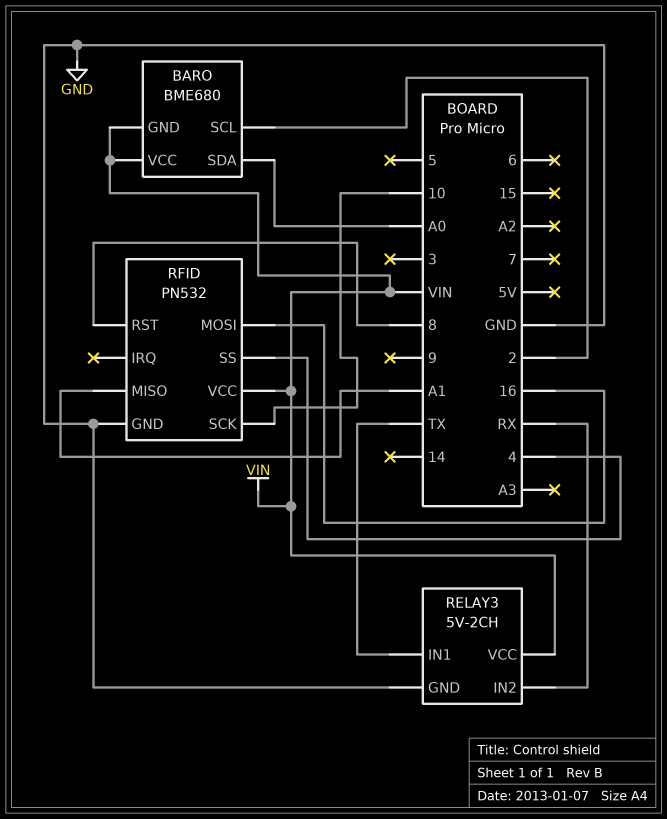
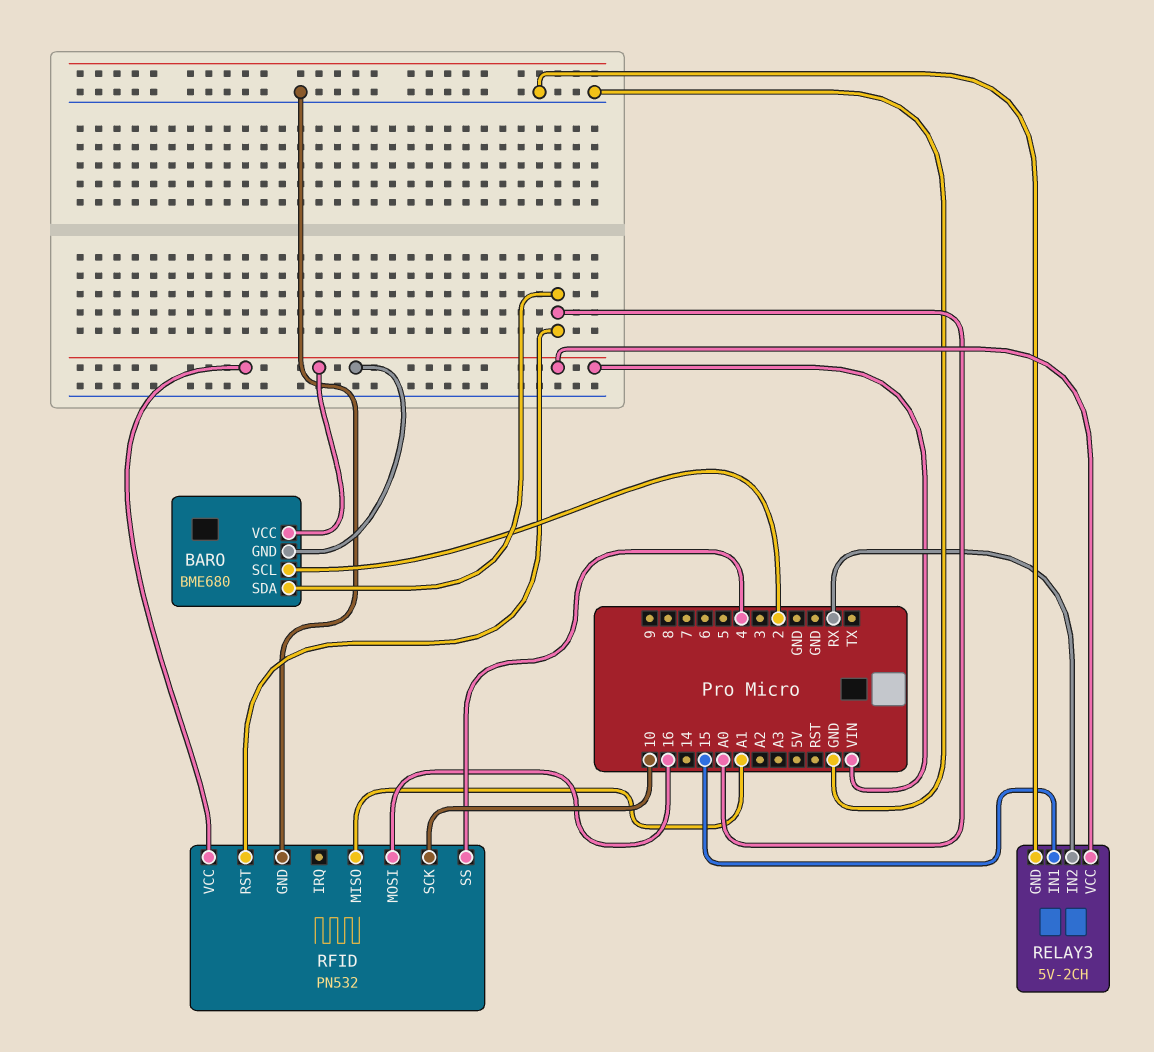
RELAY3 pin IN1: TX -> 15
RFID pin RST: 8 -> A0

